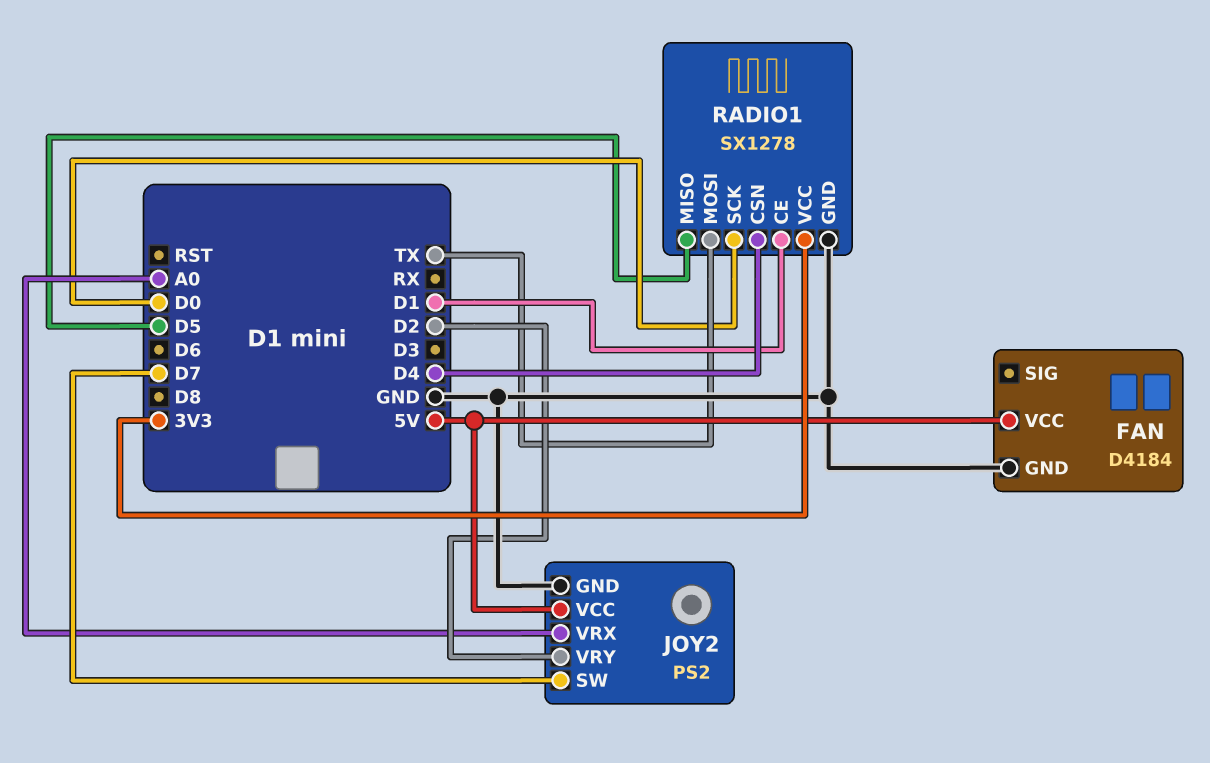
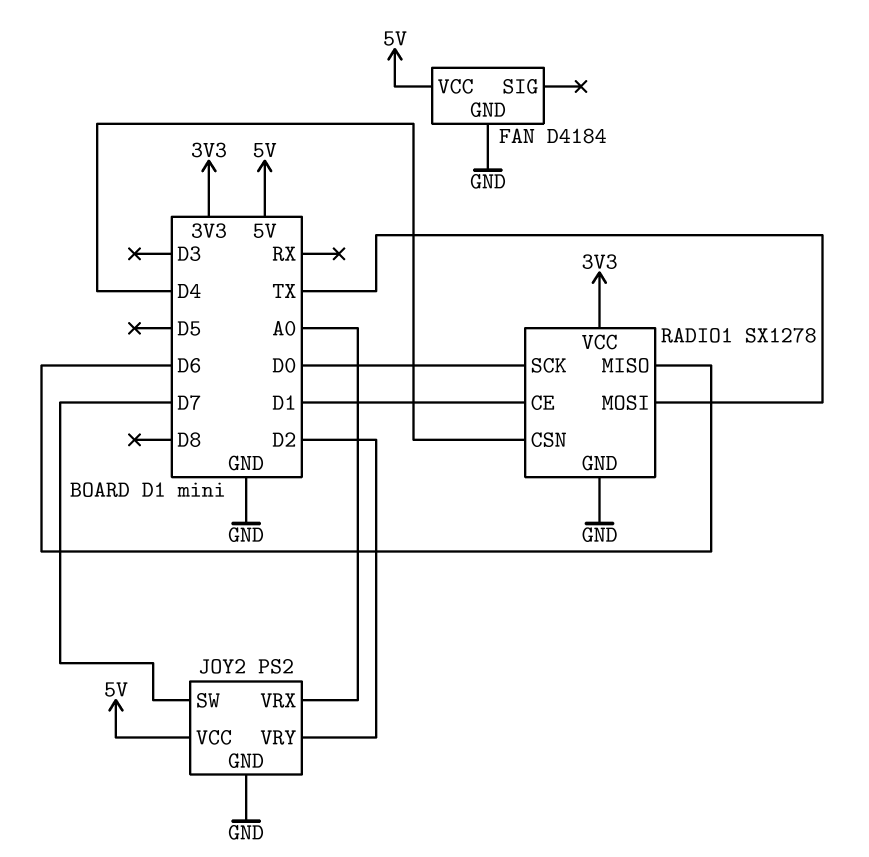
RADIO1 pin MISO: D5 -> D6

